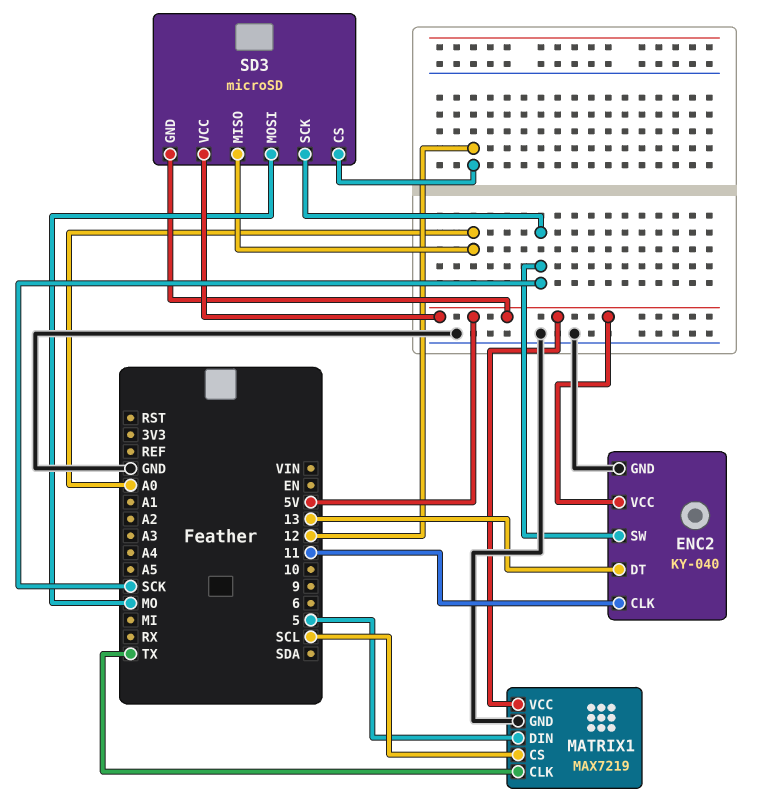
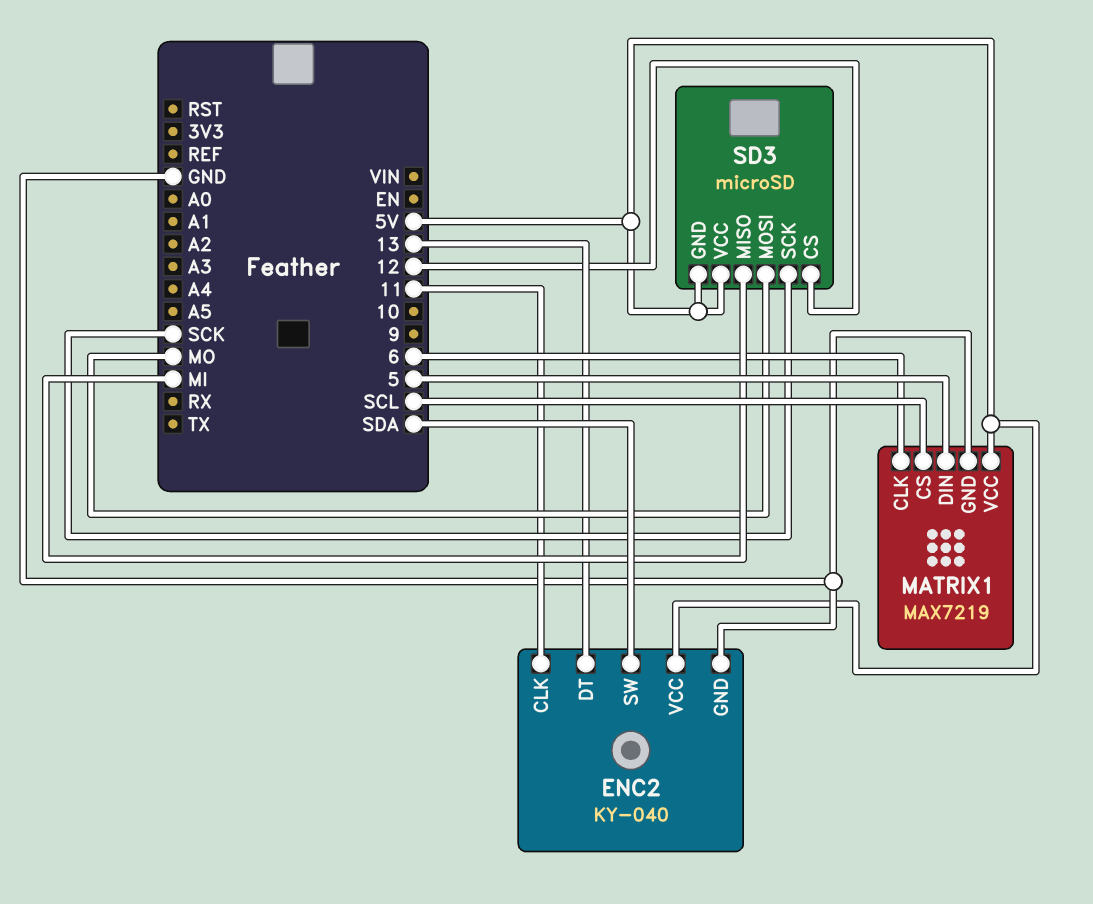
ENC2 pin SW: SCK -> SDA
MATRIX1 pin CLK: TX -> 6
SD3 pin MISO: A0 -> MI

